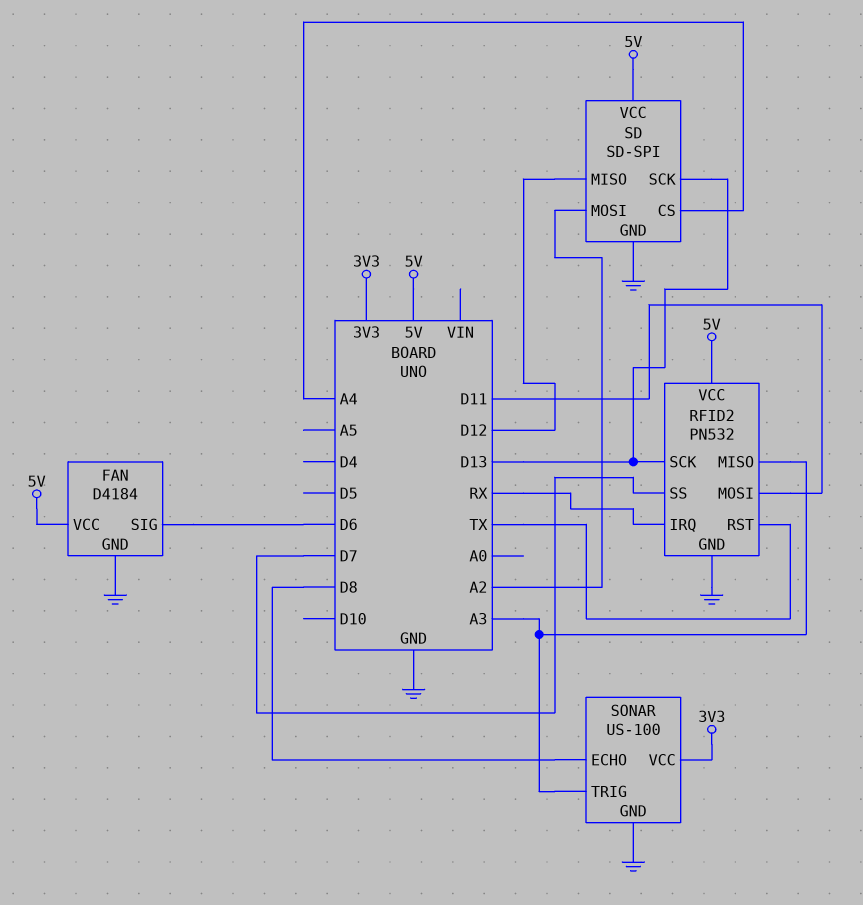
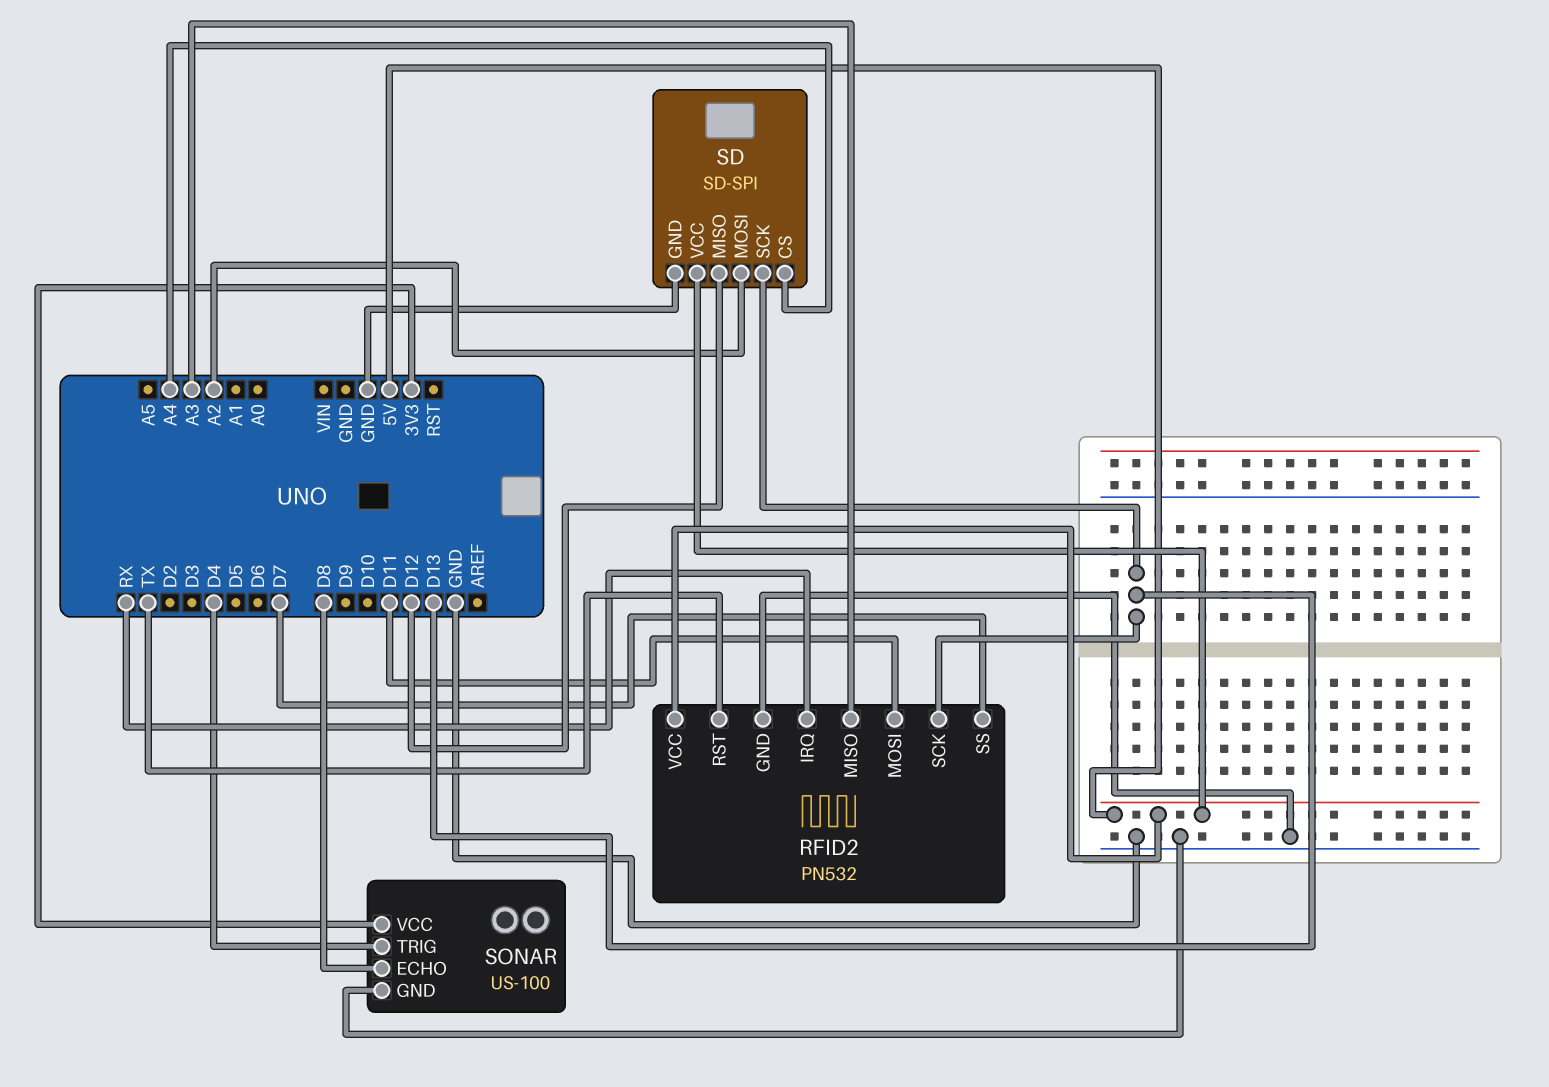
FAN: D4184 -> none
FAN pin GND: GND -> none
FAN pin SIG: D6 -> none
FAN pin VCC: 5V -> none
SONAR pin TRIG: A3 -> D4

